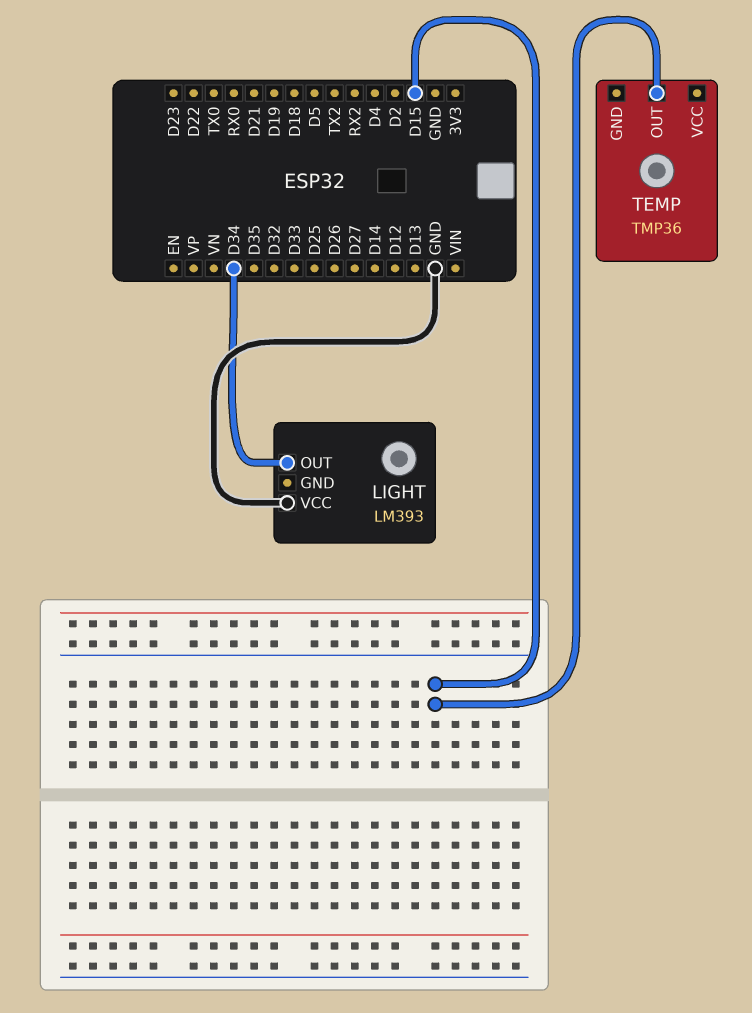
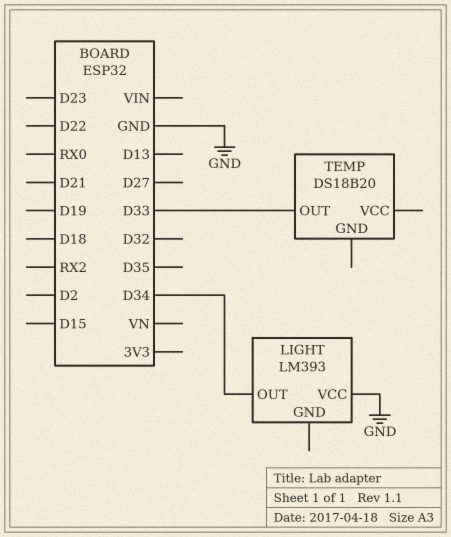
TEMP: TMP36 -> DS18B20
TEMP pin OUT: D15 -> D33

